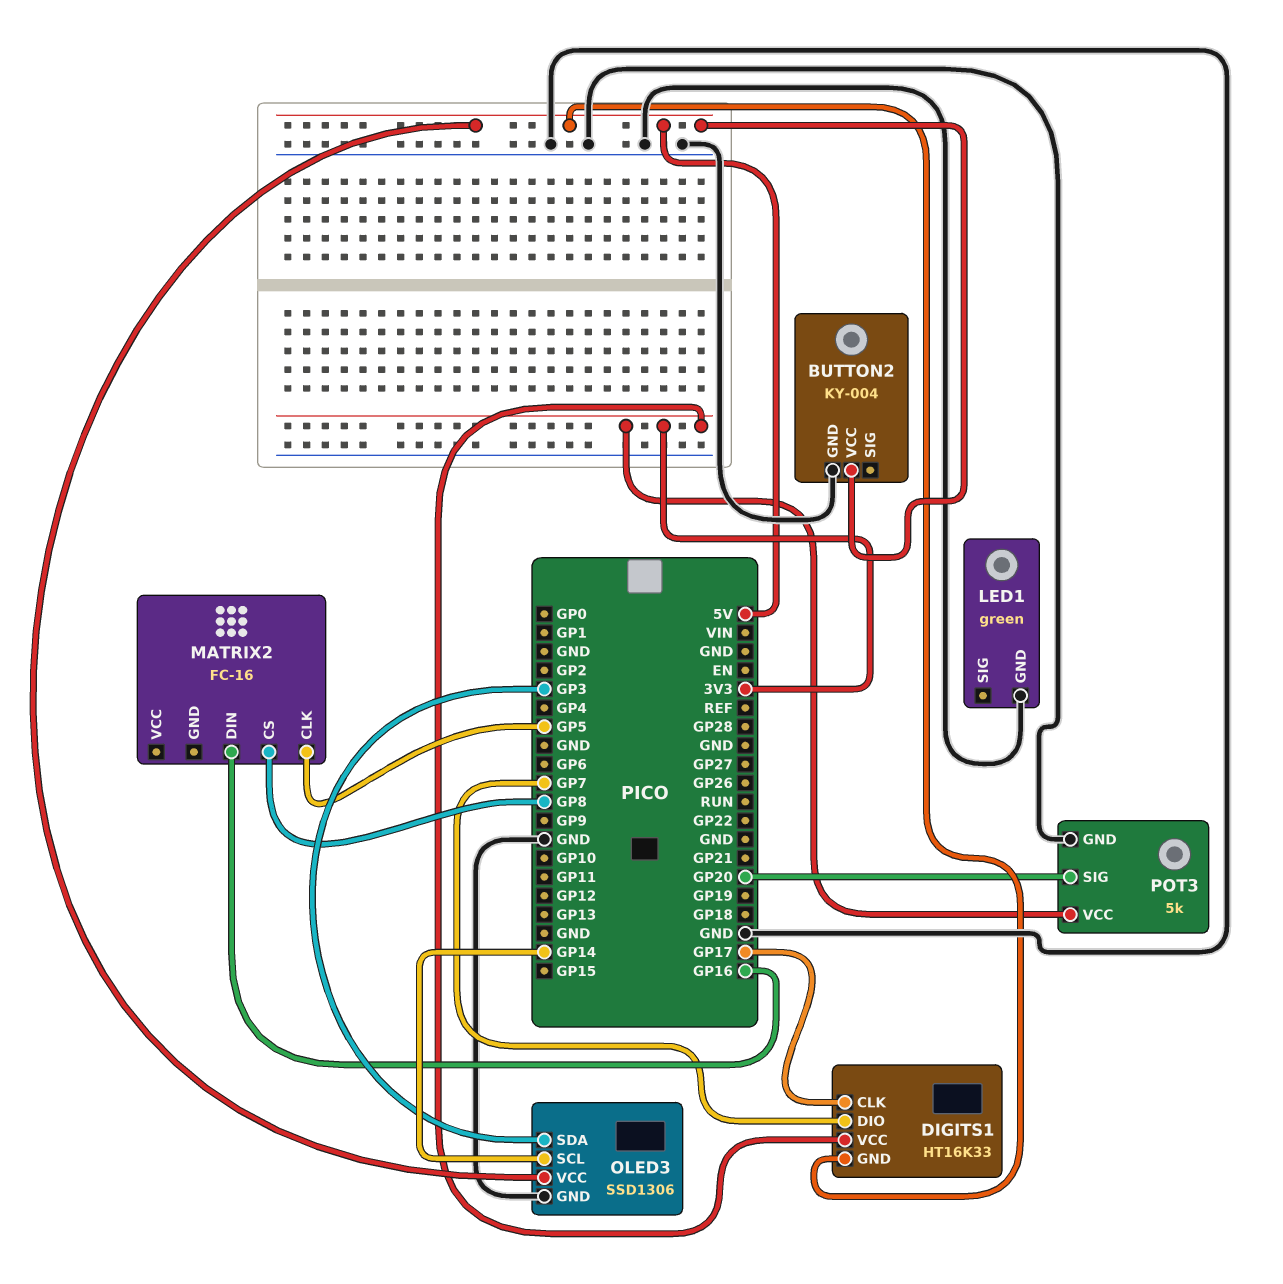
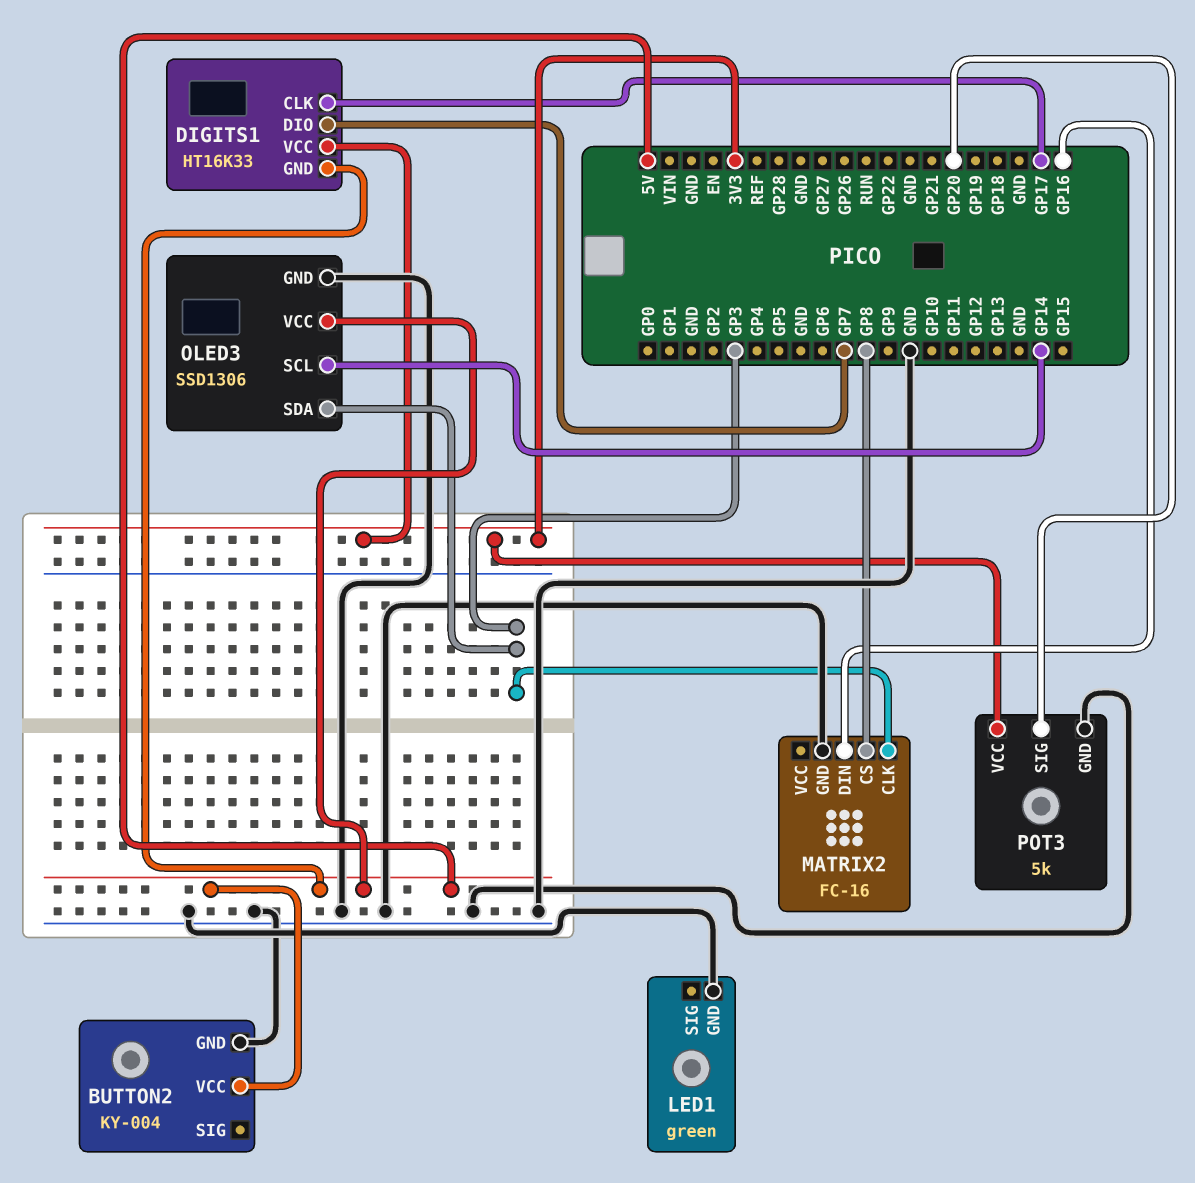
MATRIX2 pin CLK: GP5 -> GP3
MATRIX2 pin GND: none -> GND

